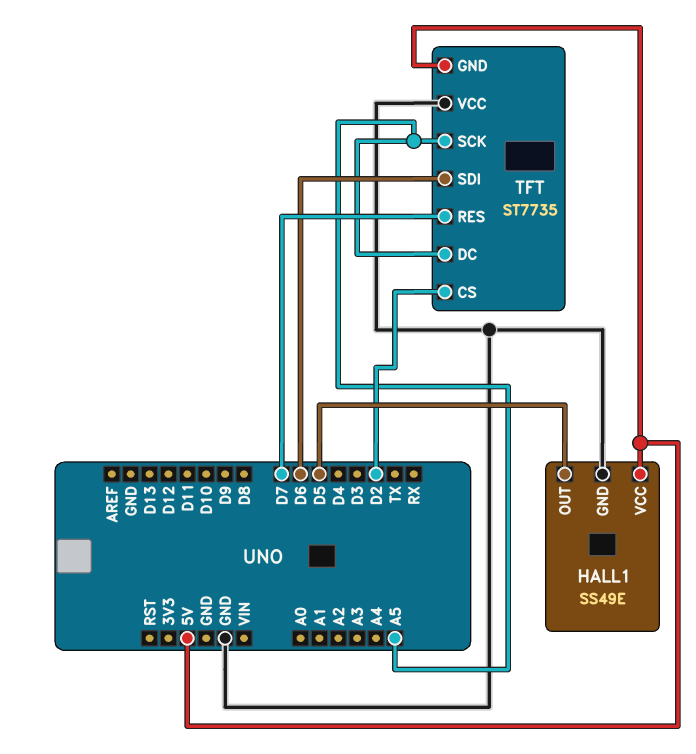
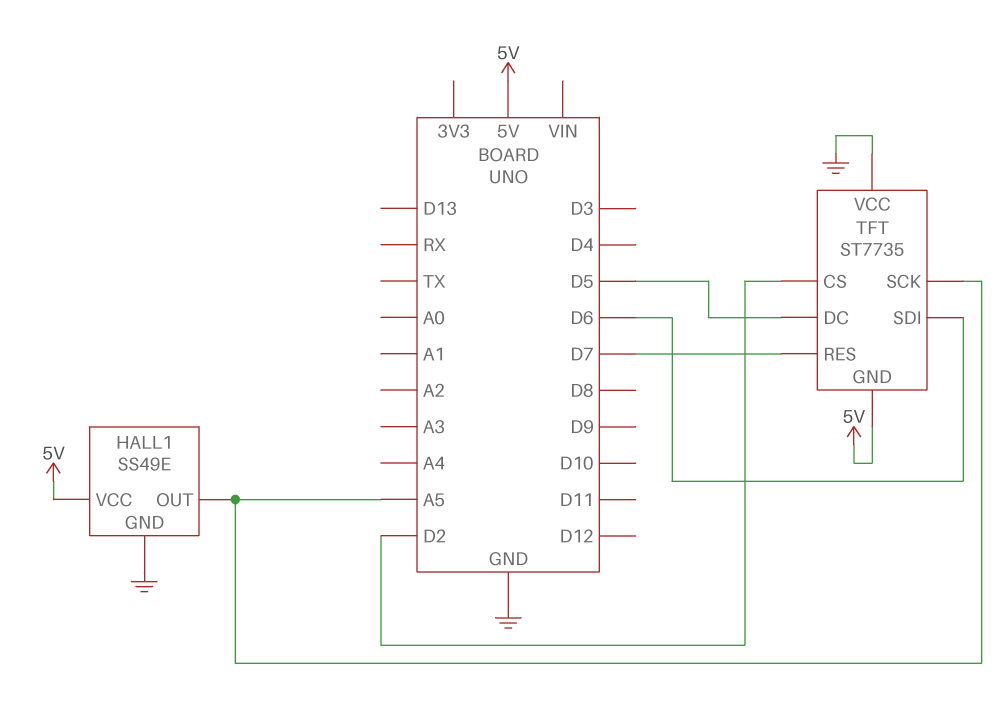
HALL1 pin OUT: D5 -> A5
TFT pin DC: A5 -> D5

